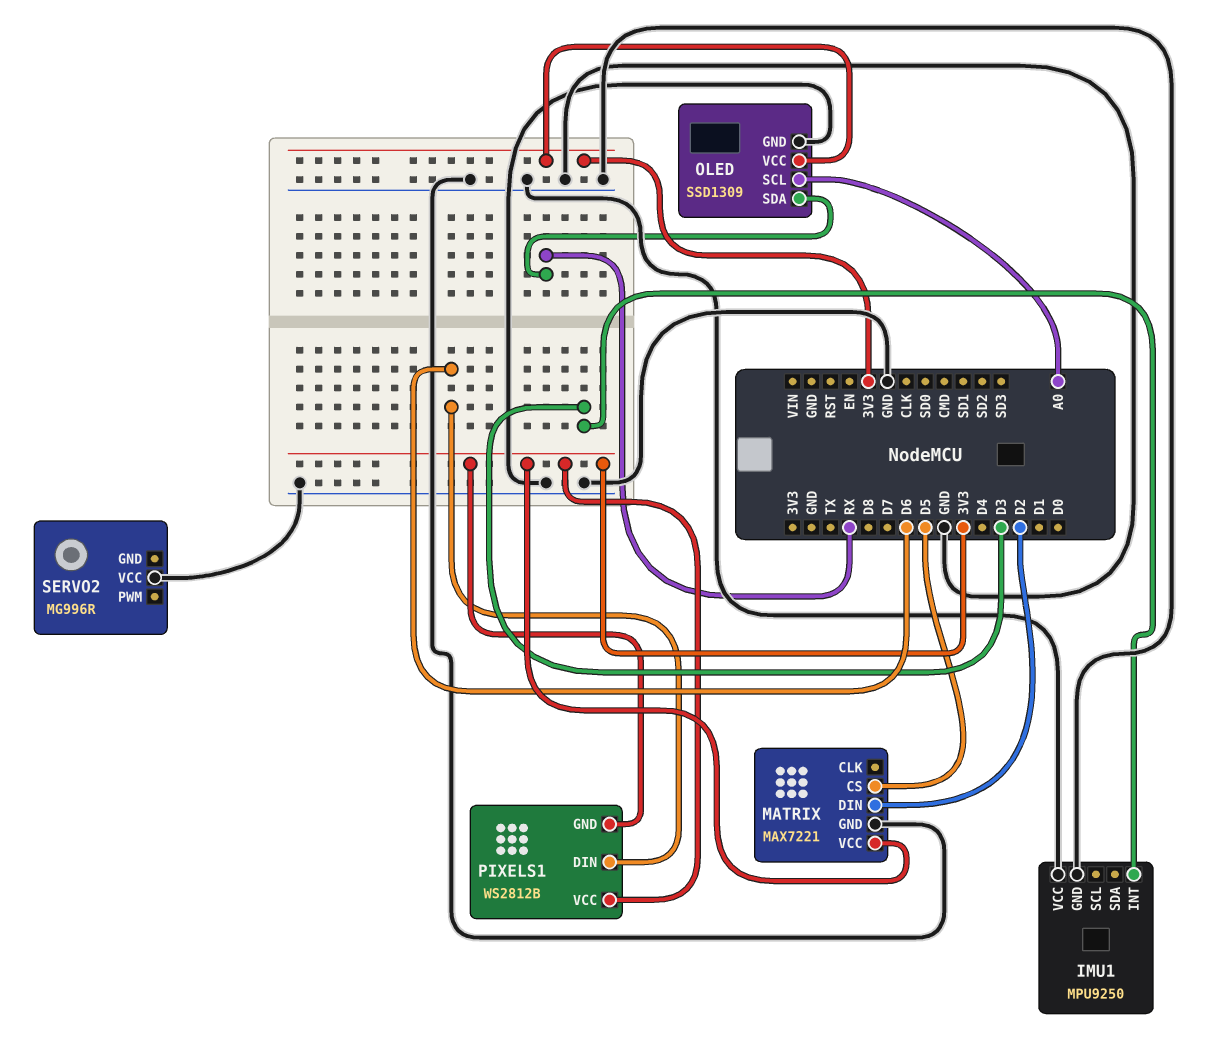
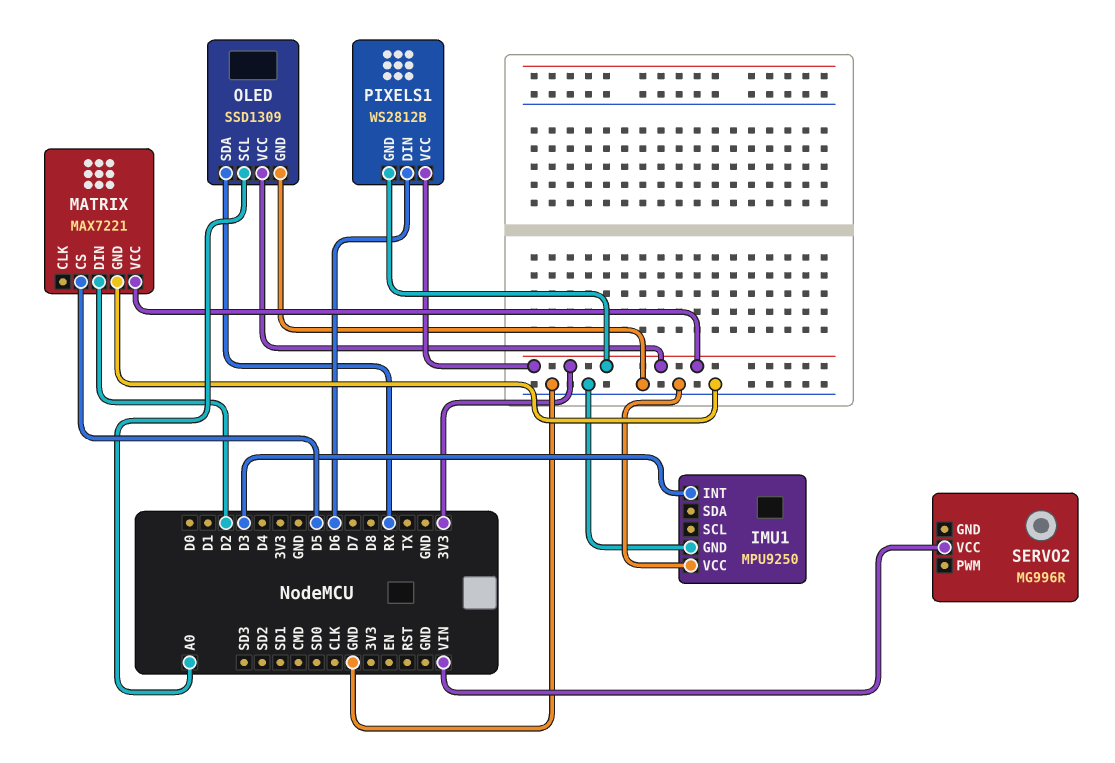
SERVO2 pin VCC: GND -> VIN

